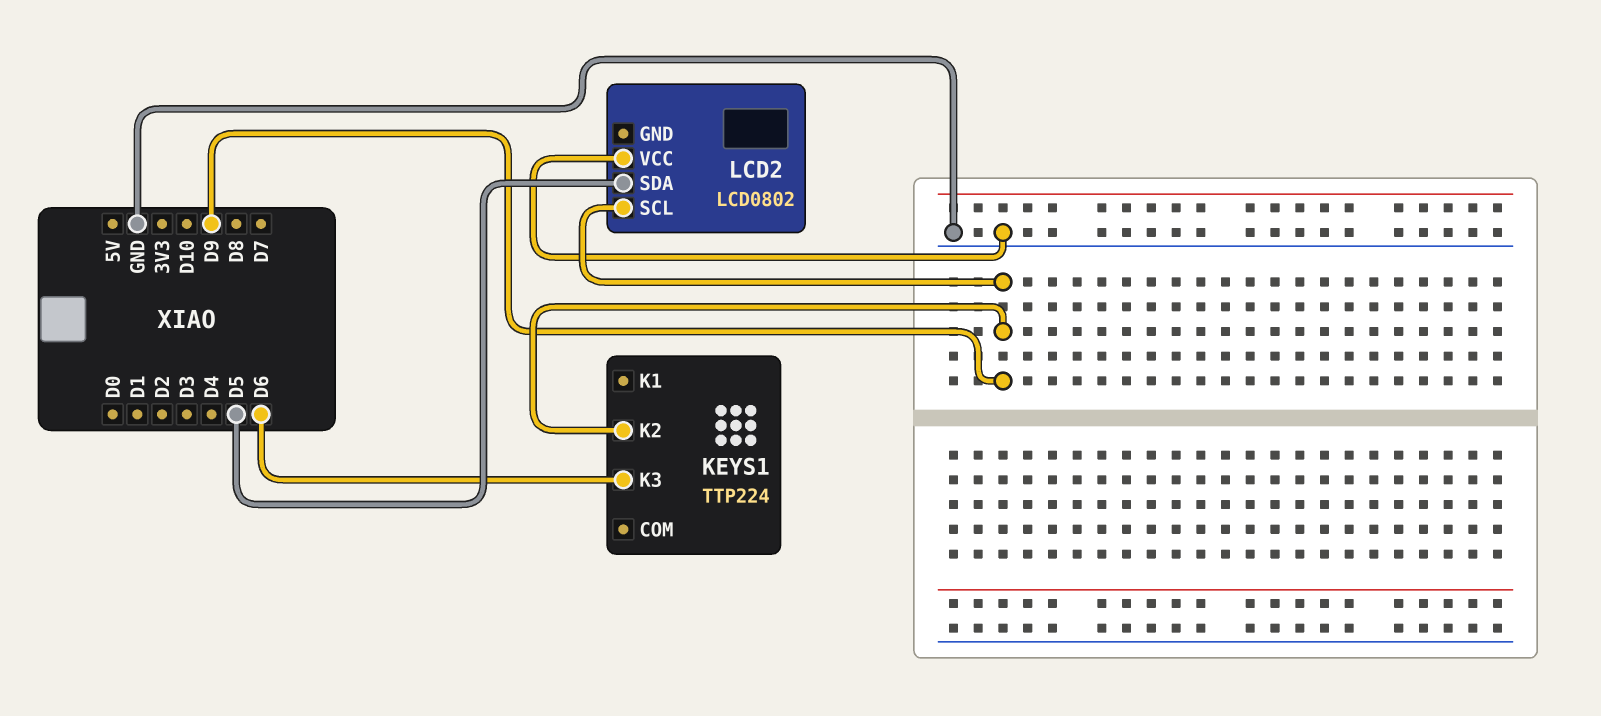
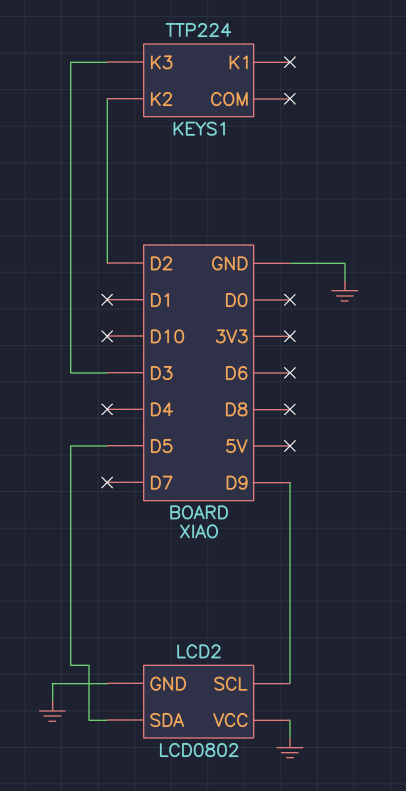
KEYS1 pin K2: D9 -> D2
KEYS1 pin K3: D6 -> D3
LCD2 pin GND: none -> GND

